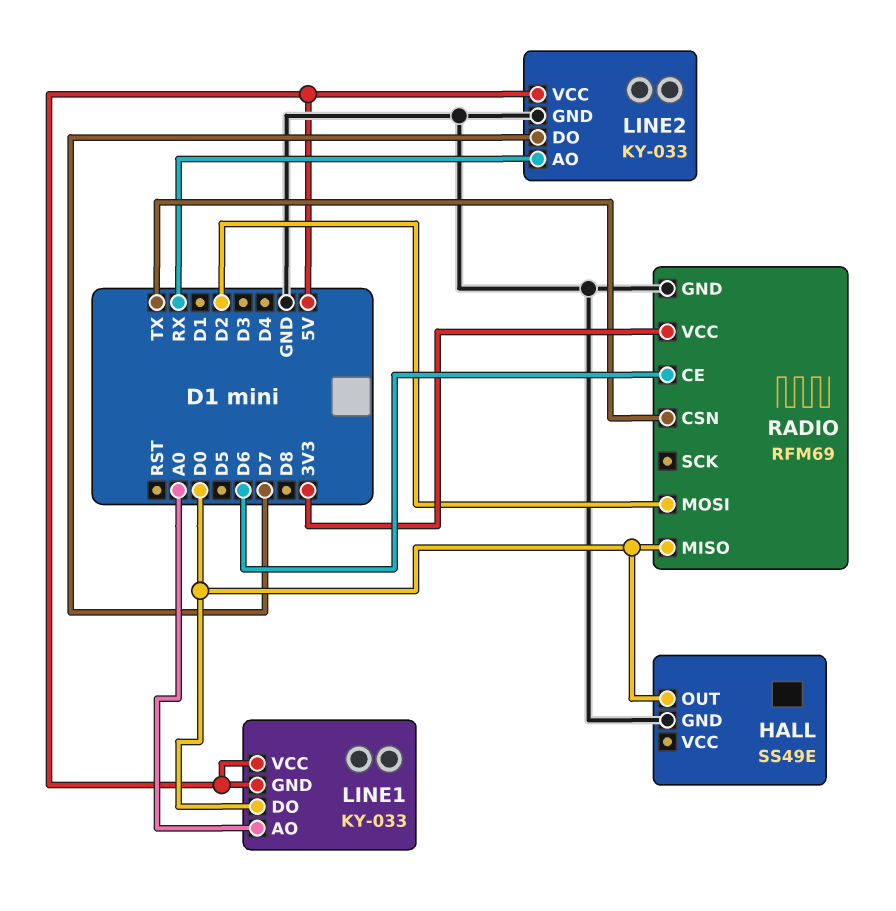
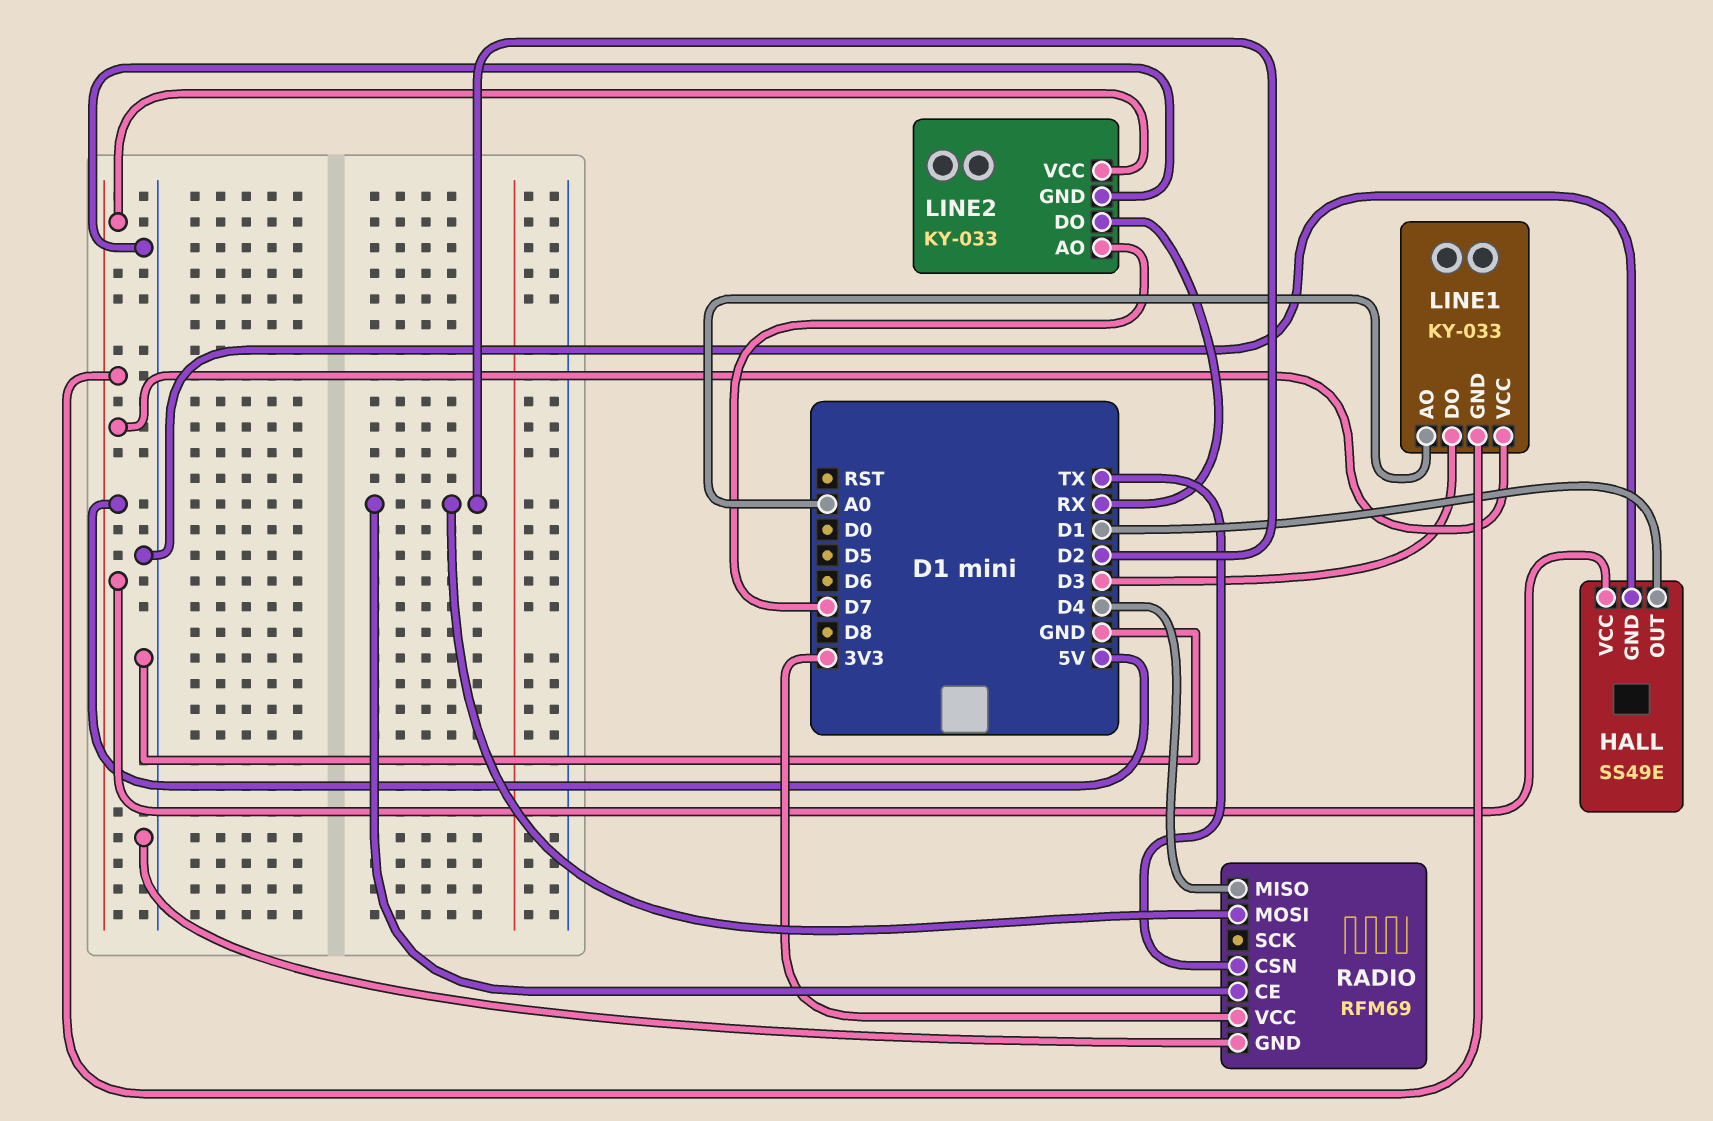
HALL pin OUT: D0 -> D1
HALL pin VCC: none -> 5V
LINE1 pin DO: D0 -> D3
LINE2 pin AO: RX -> D7
LINE2 pin DO: D7 -> RX
RADIO pin CE: D6 -> D2
RADIO pin MISO: D0 -> D4

